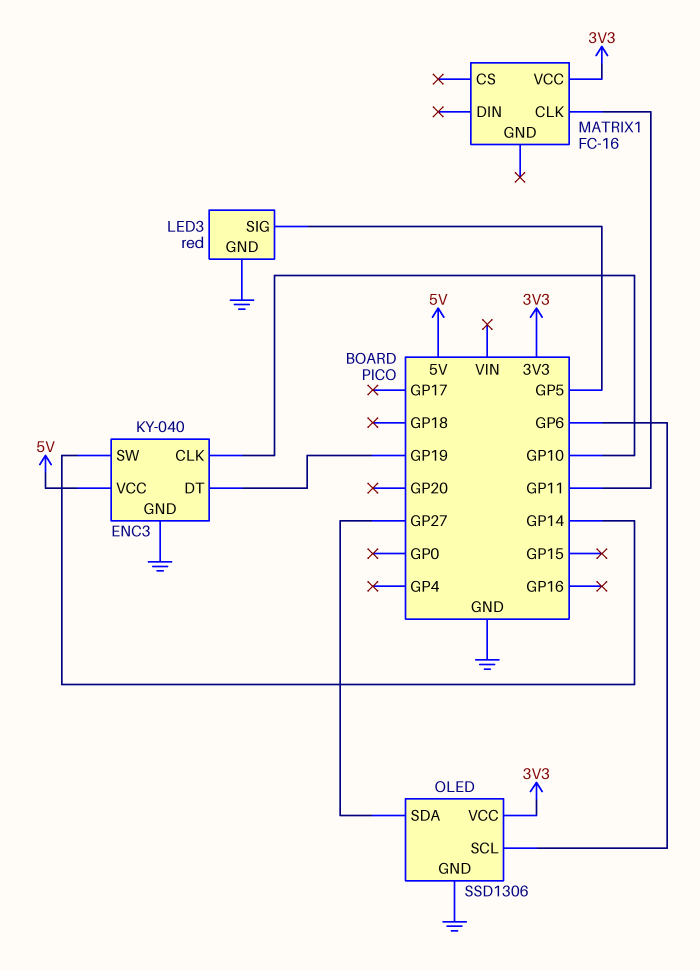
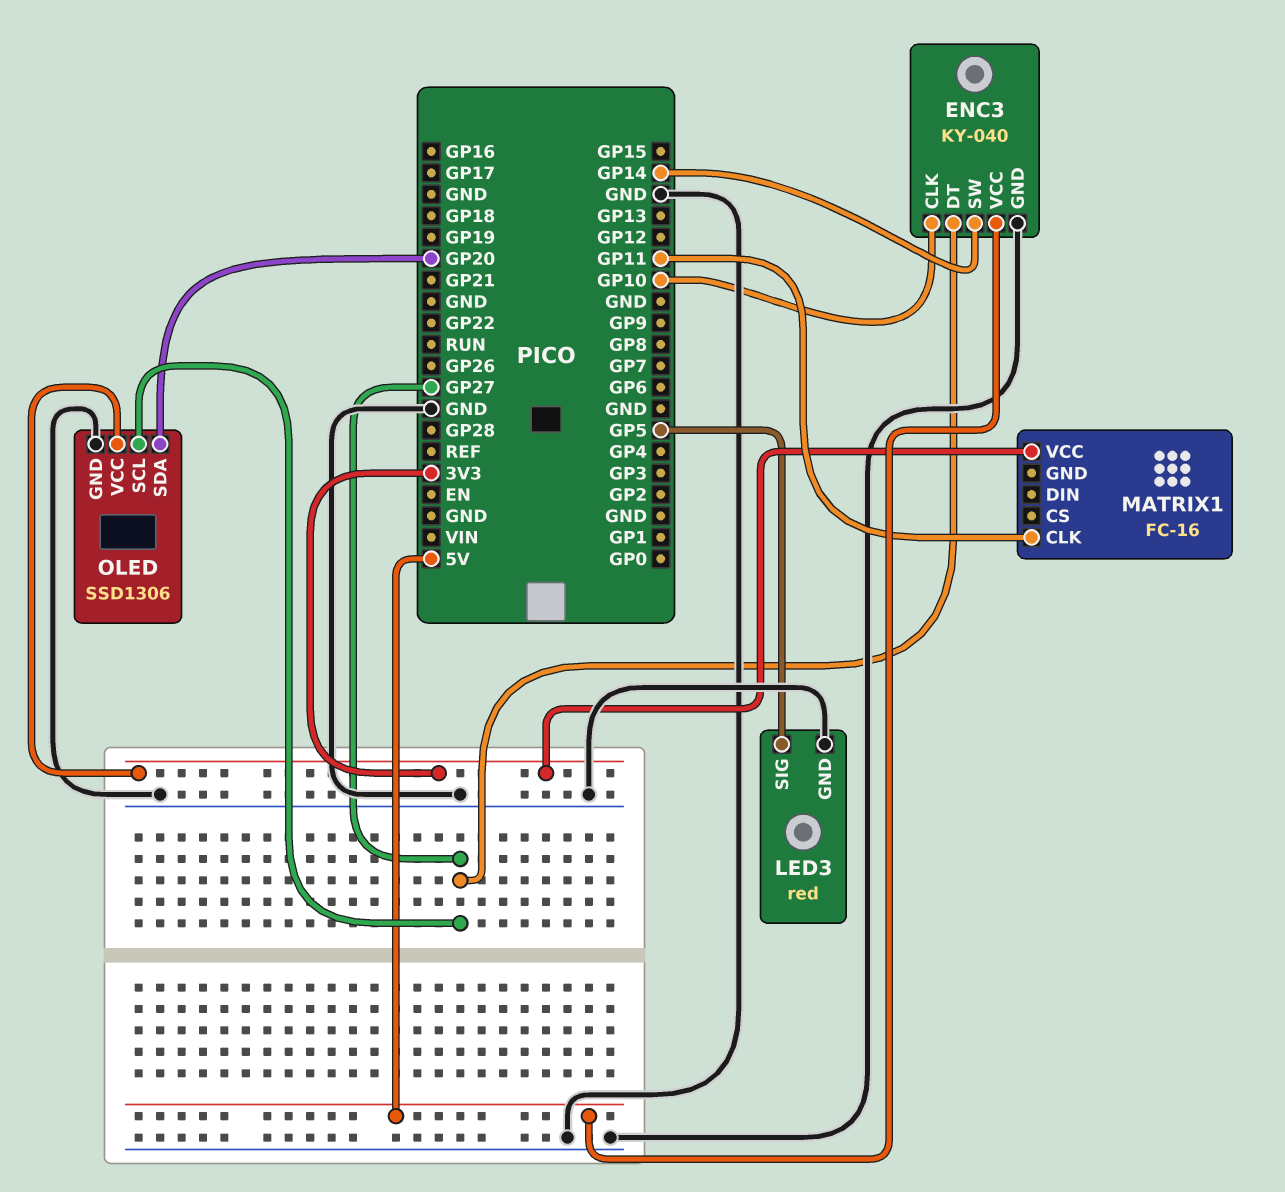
ENC3 pin DT: GP19 -> GP27
OLED pin SCL: GP6 -> GP27
OLED pin SDA: GP27 -> GP20

